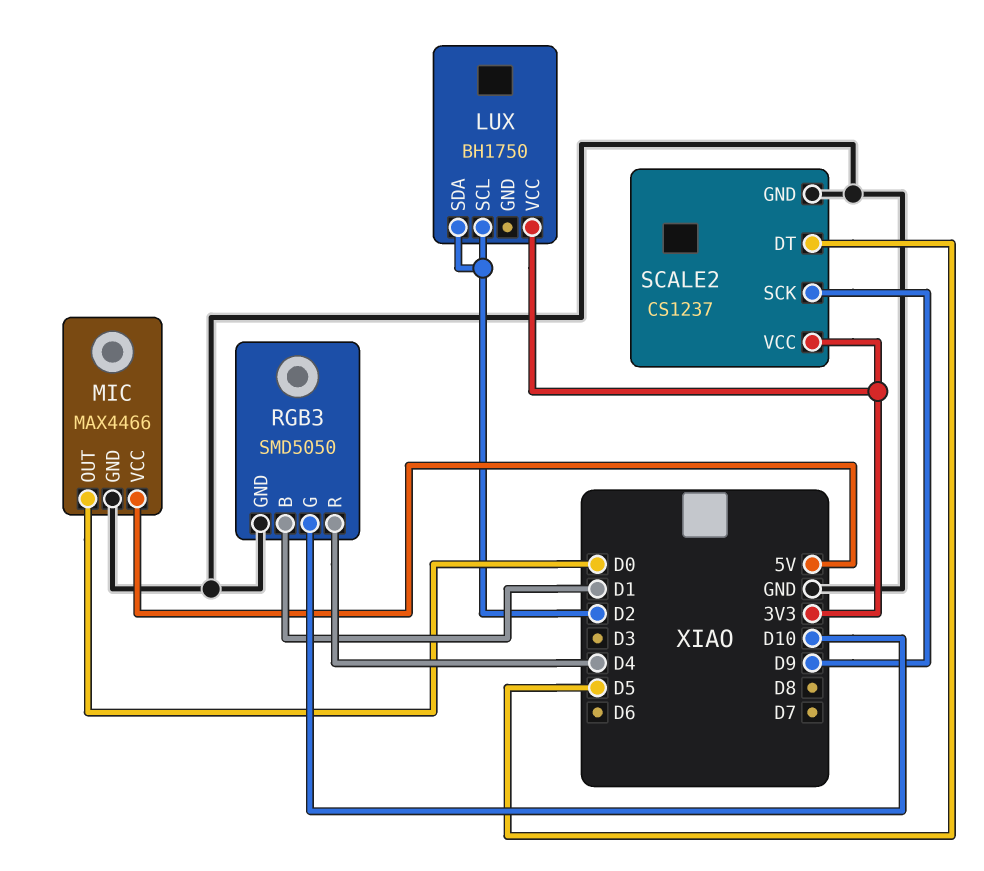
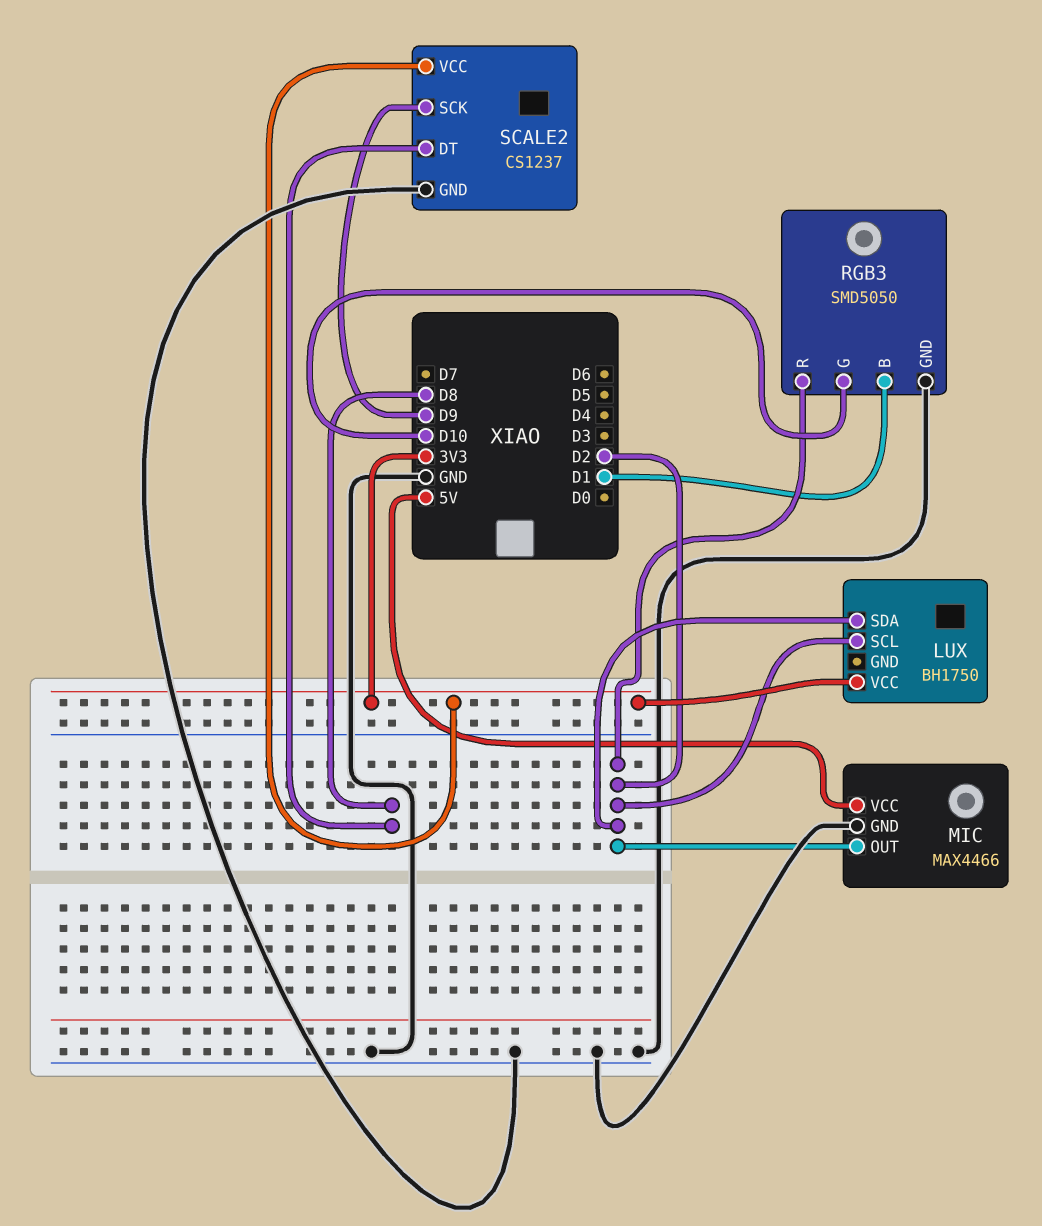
MIC pin OUT: D0 -> D2
RGB3 pin R: D4 -> D2
SCALE2 pin DT: D5 -> D8

